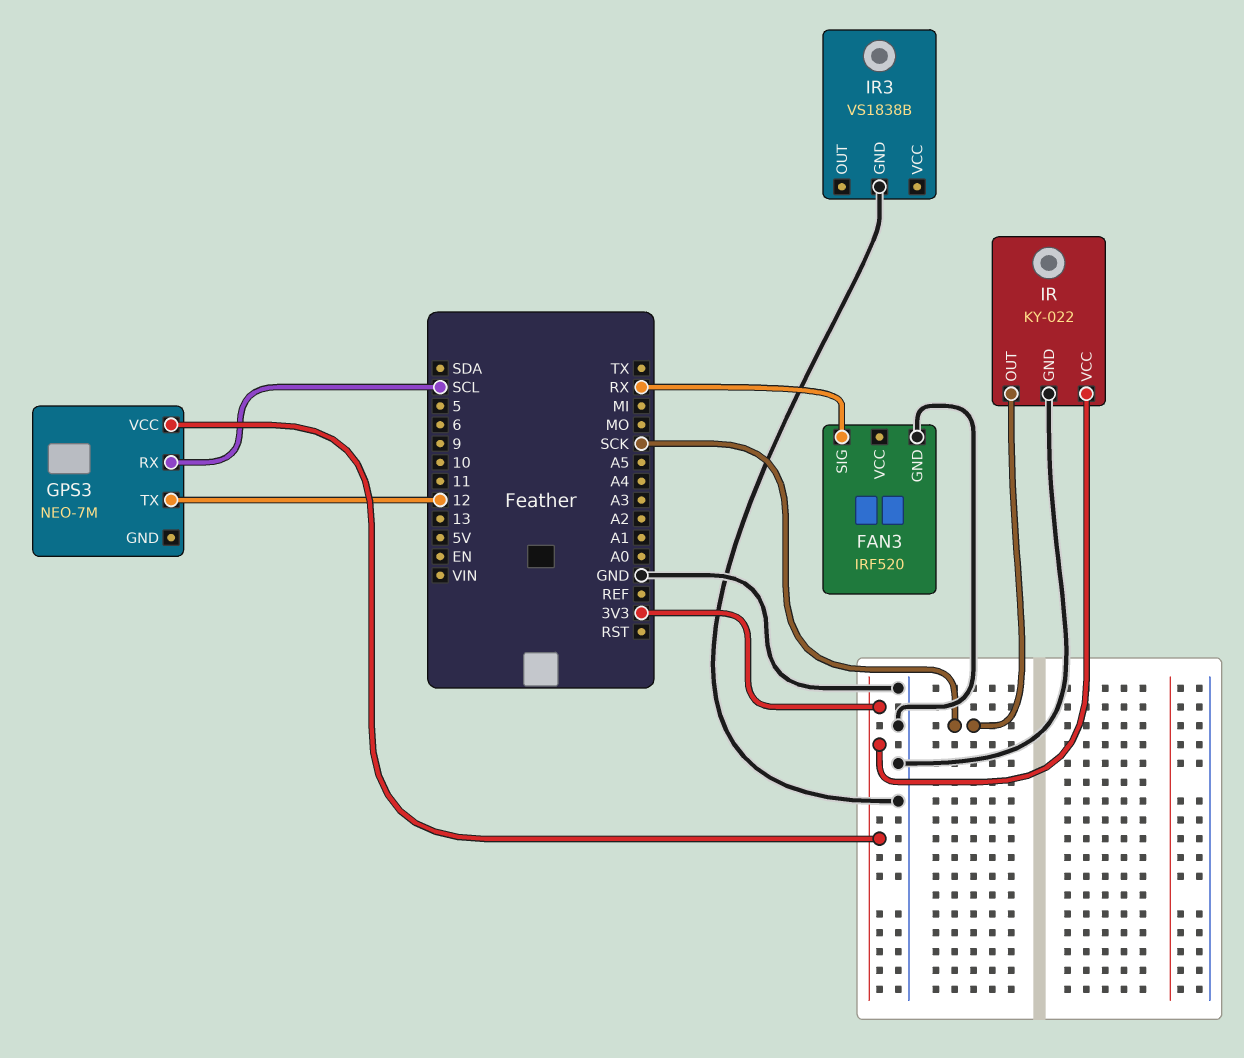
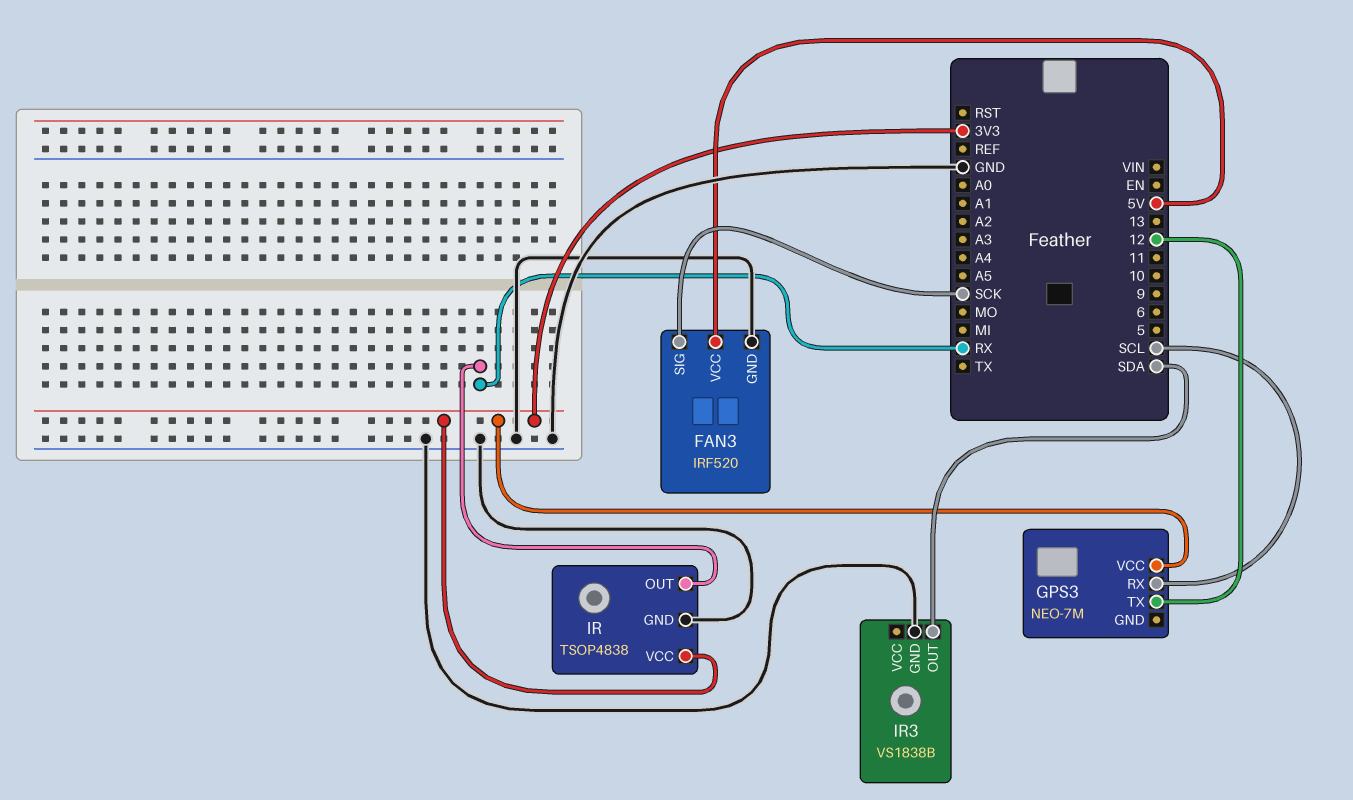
FAN3 pin SIG: RX -> SCK
FAN3 pin VCC: none -> 5V
IR: KY-022 -> TSOP4838
IR pin OUT: SCK -> RX
IR3 pin OUT: none -> SDA

